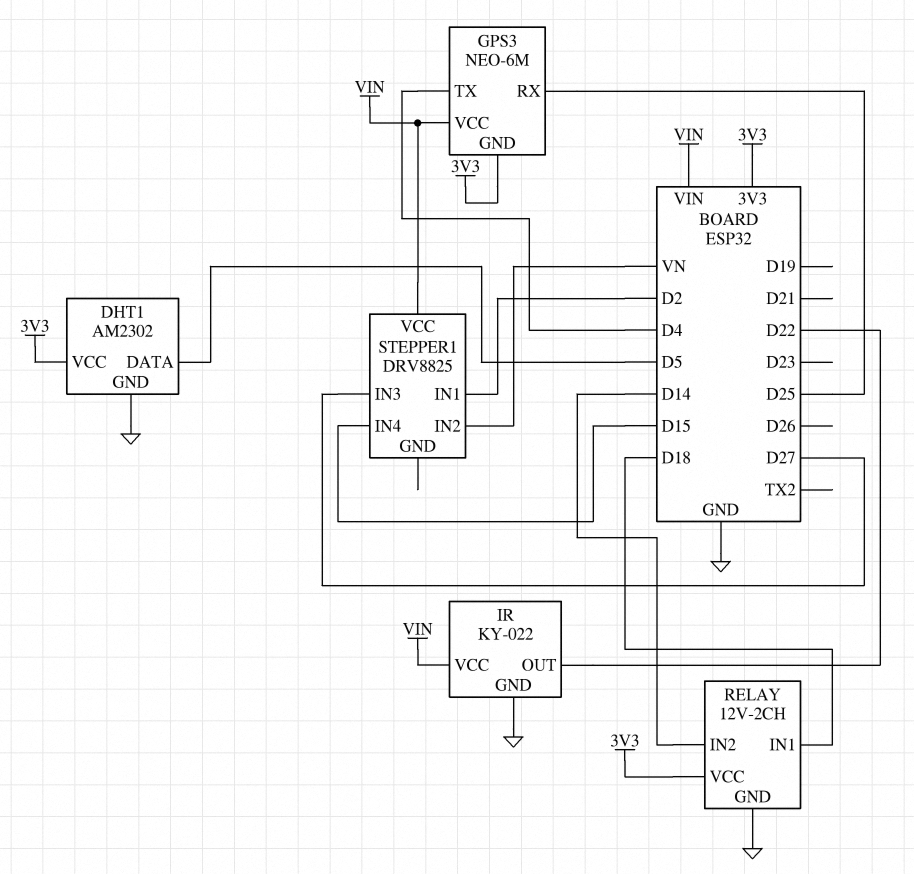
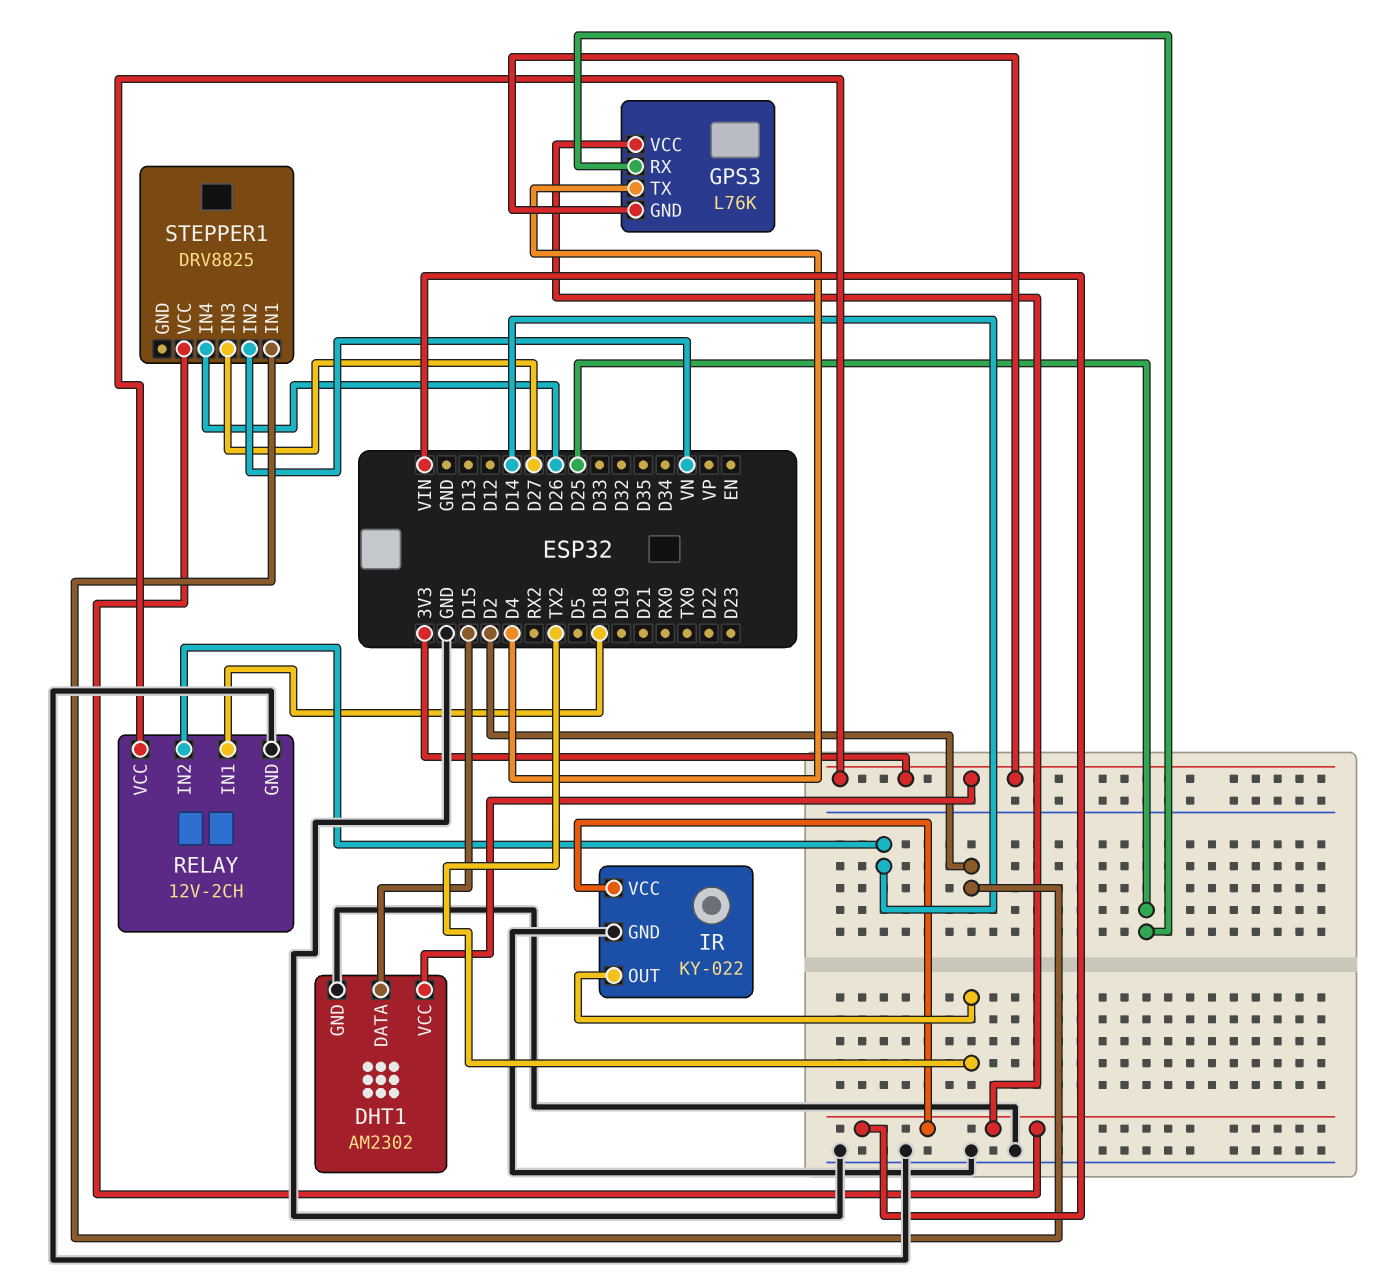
DHT1 pin DATA: D5 -> D15
GPS3: NEO-6M -> L76K
IR pin OUT: D22 -> TX2
STEPPER1 pin IN4: D15 -> D26

